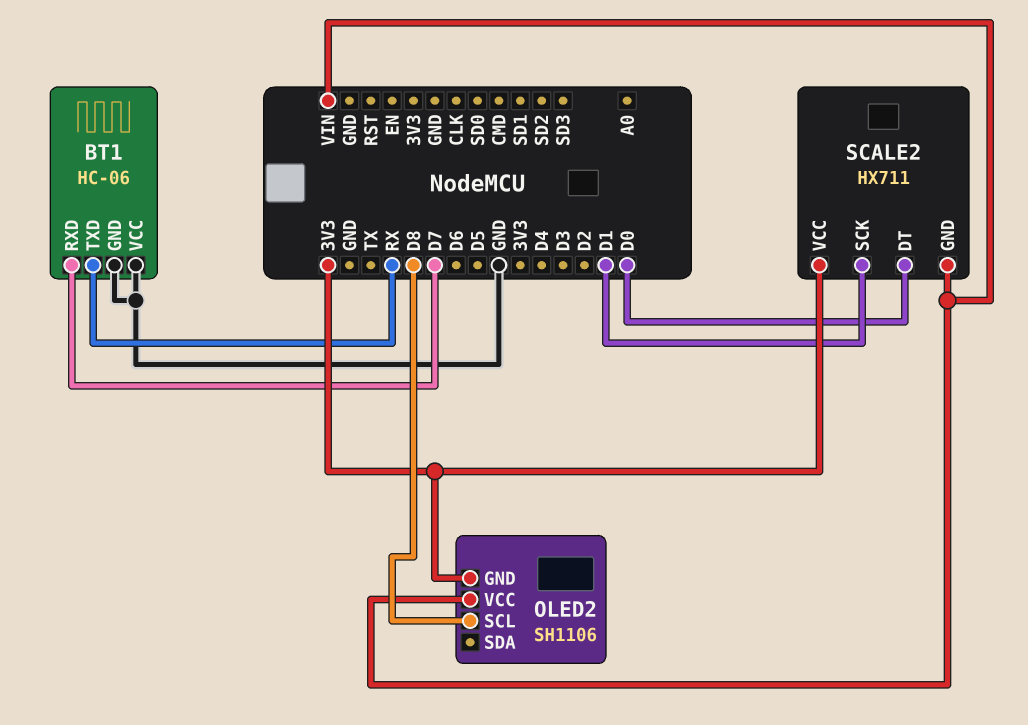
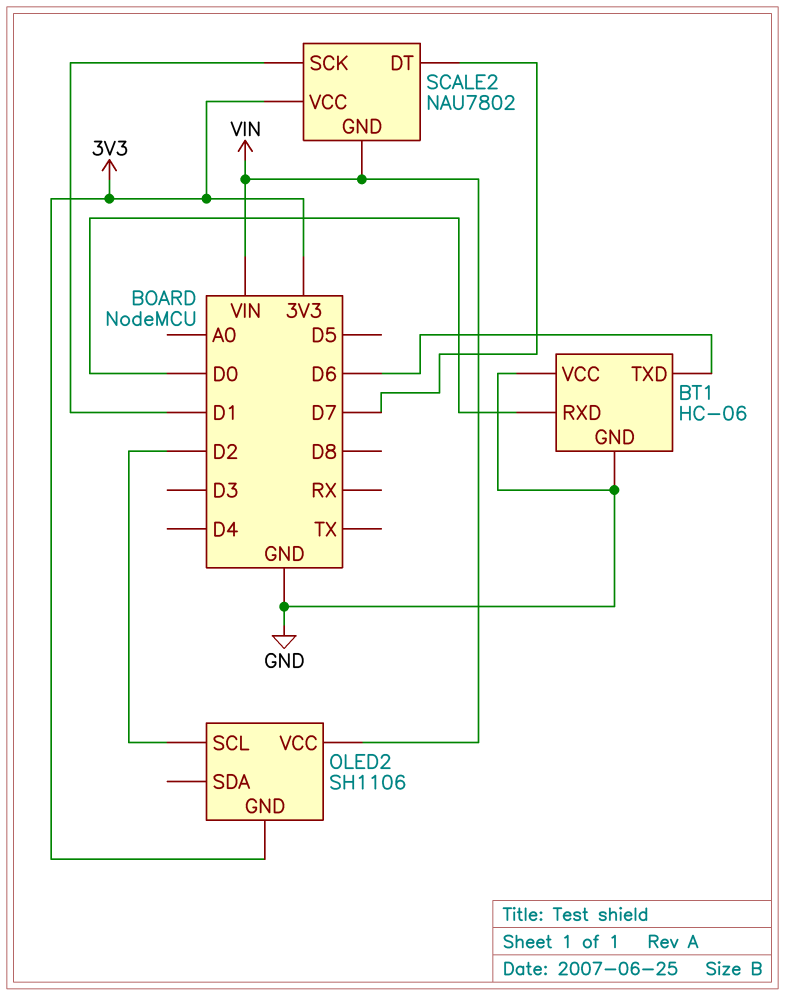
BT1 pin RXD: D7 -> D0
BT1 pin TXD: RX -> D6
OLED2 pin SCL: D8 -> D2
SCALE2: HX711 -> NAU7802
SCALE2 pin DT: D0 -> D7

